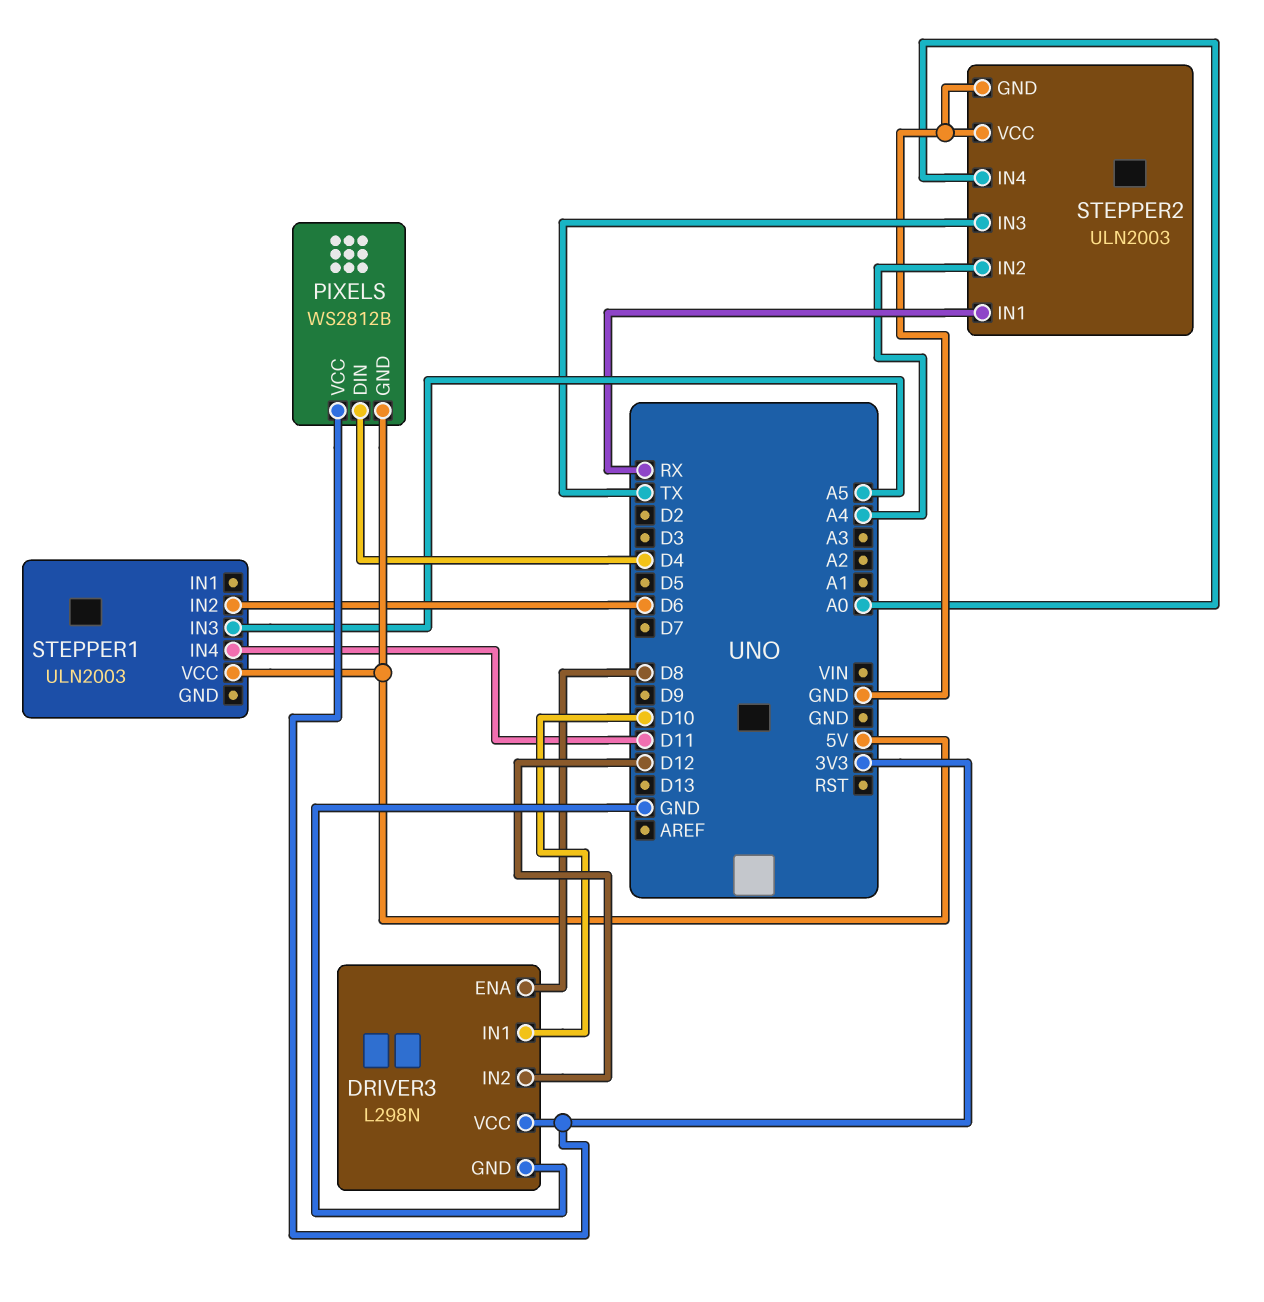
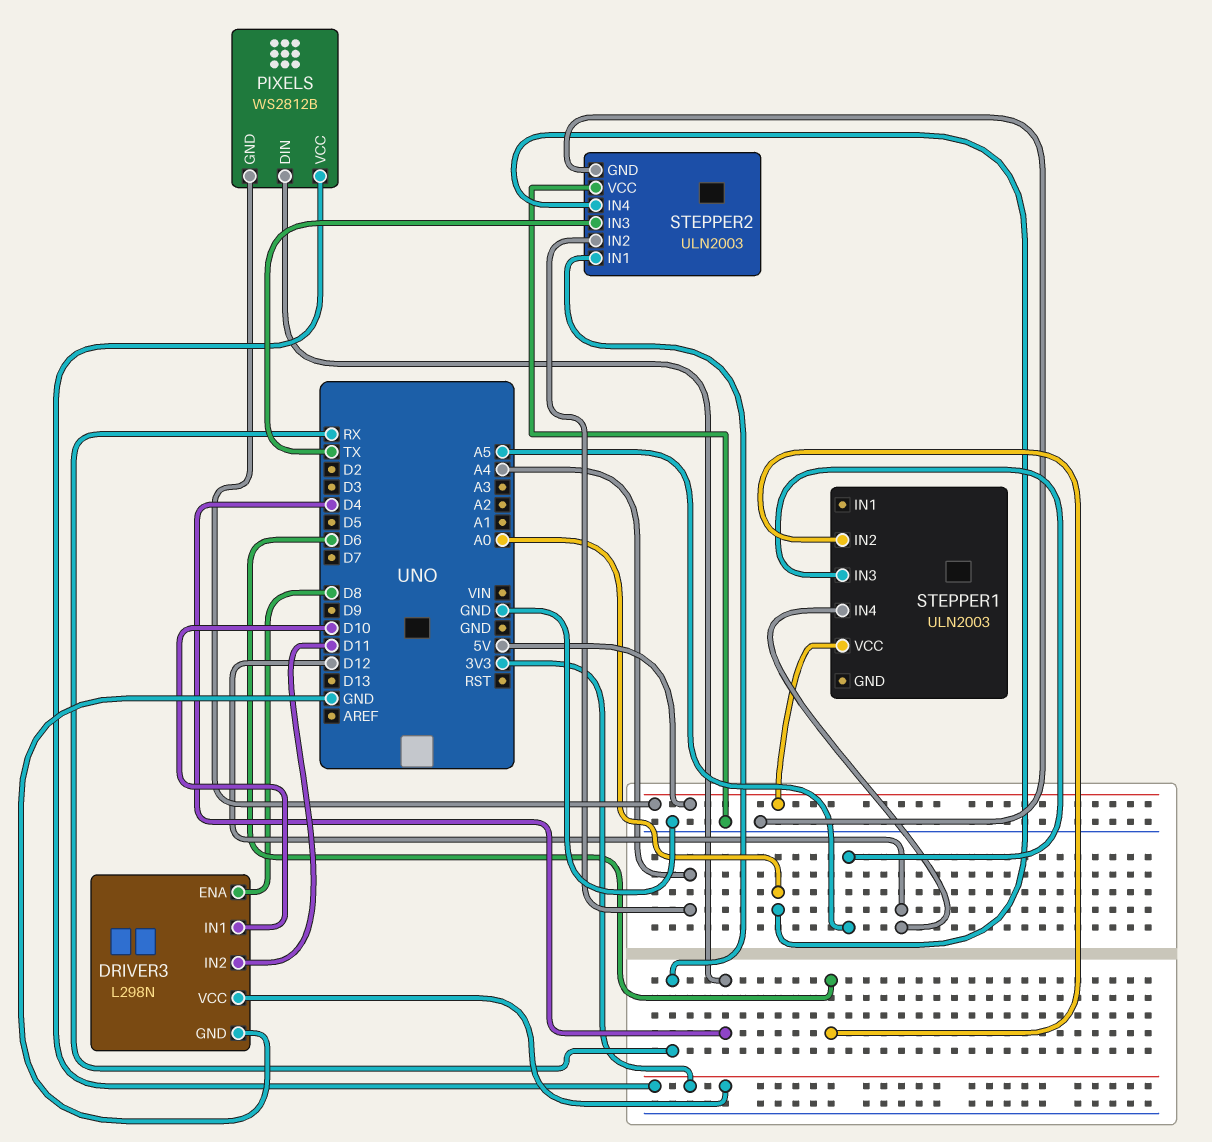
DRIVER3 pin IN2: D12 -> D11
STEPPER1 pin IN4: D11 -> D12

